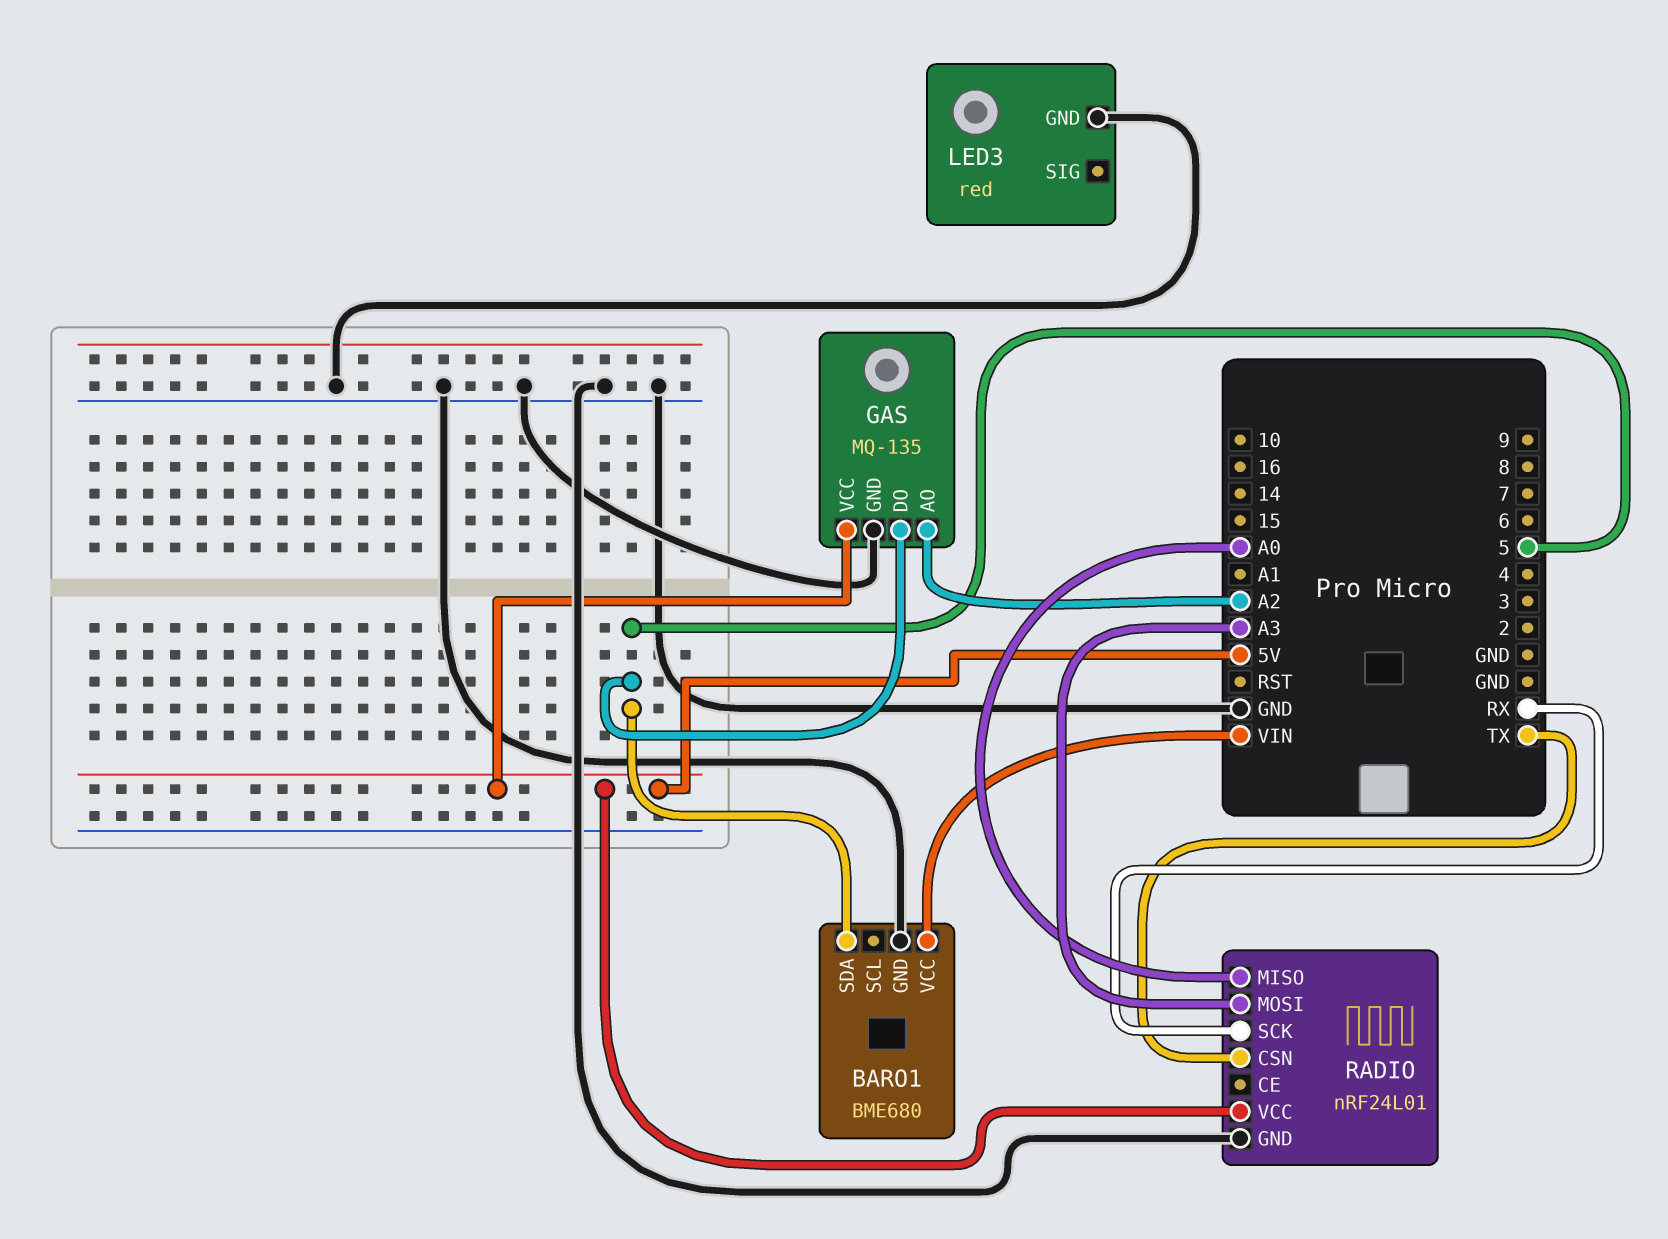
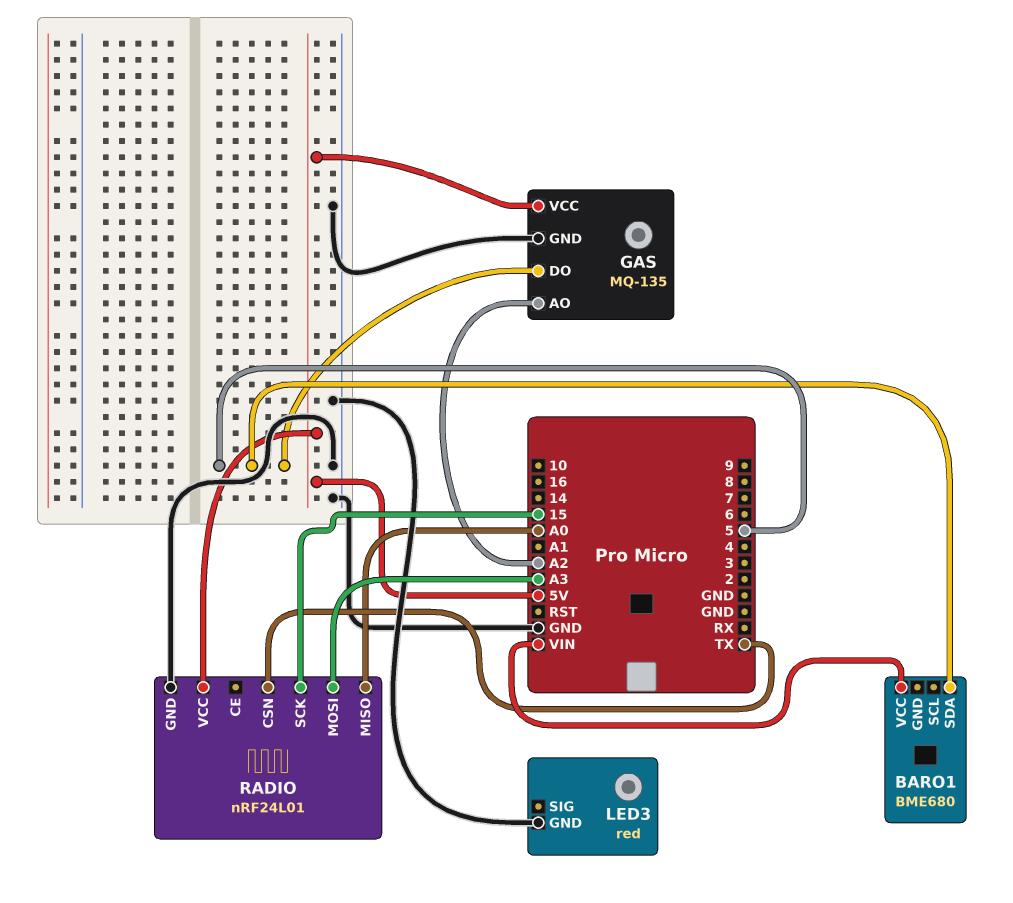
BARO1 pin GND: GND -> none
RADIO pin SCK: RX -> 15

